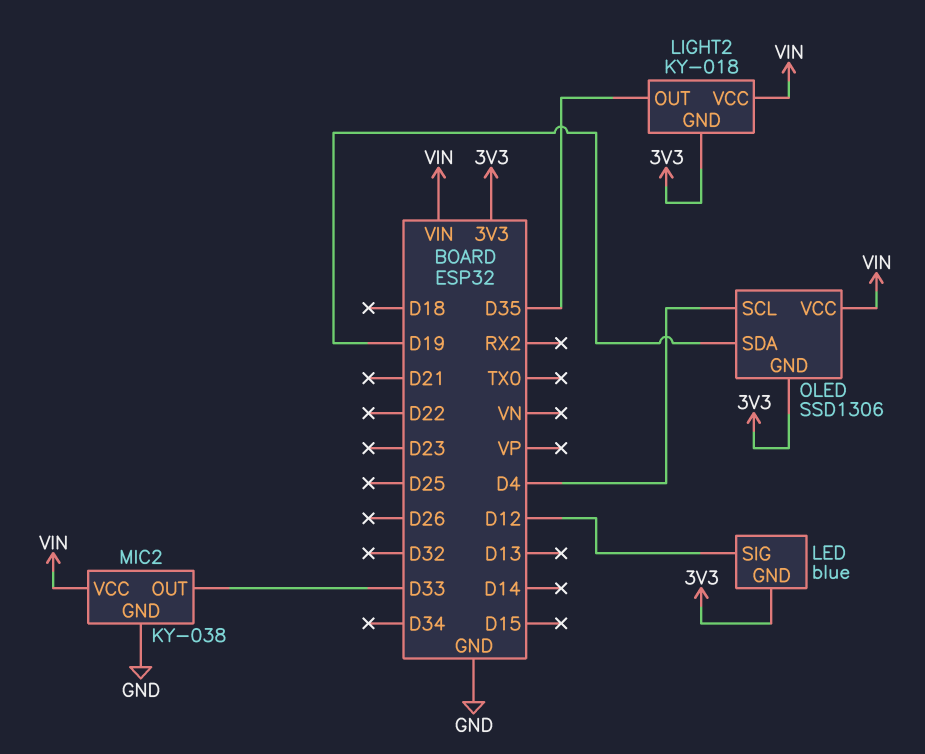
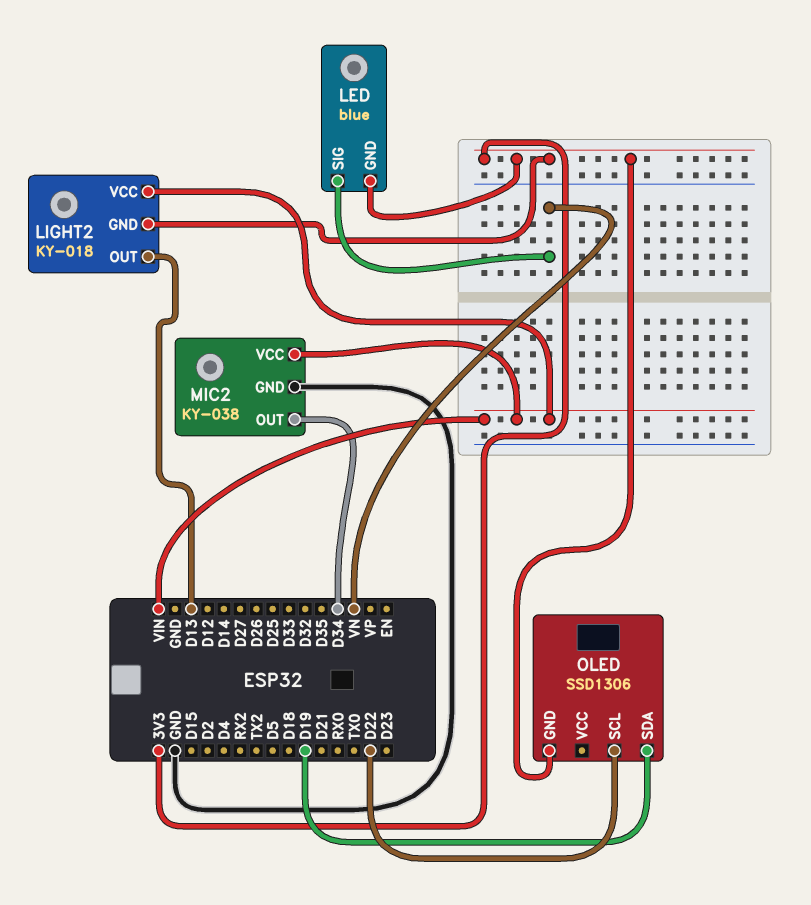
LED pin SIG: D12 -> VN
LIGHT2 pin OUT: D35 -> D13
MIC2 pin OUT: D33 -> D34
OLED pin SCL: D4 -> D22
OLED pin VCC: VIN -> none

